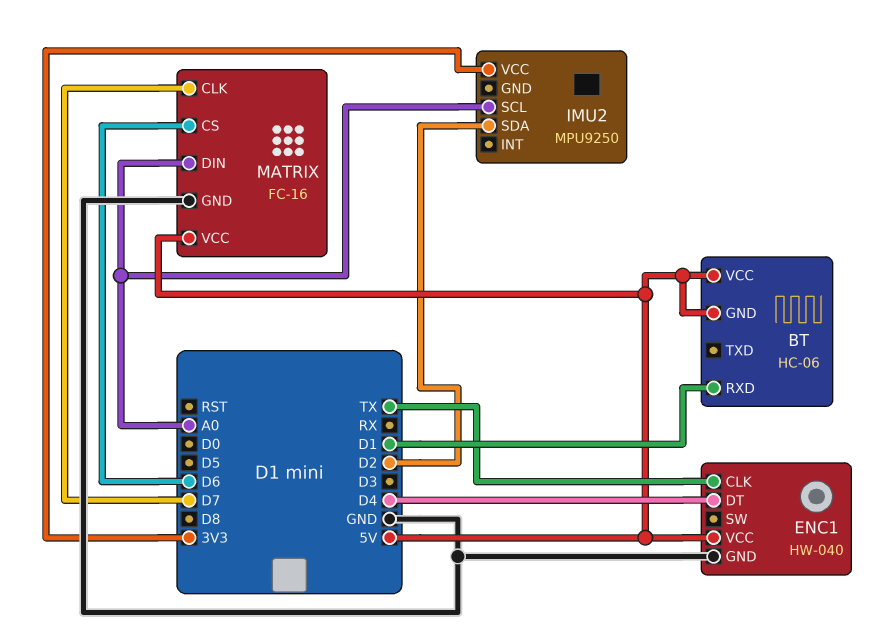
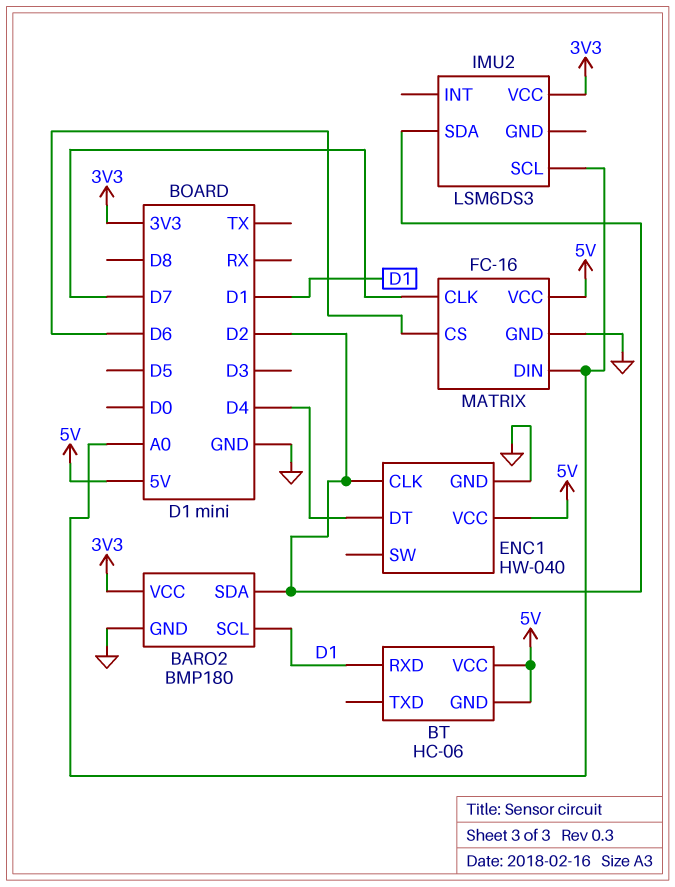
BARO2: none -> BMP180
BARO2 pin GND: none -> GND
BARO2 pin SCL: none -> D1
BARO2 pin SDA: none -> D2
BARO2 pin VCC: none -> 3V3
ENC1 pin CLK: TX -> D2
IMU2: MPU9250 -> LSM6DS3

